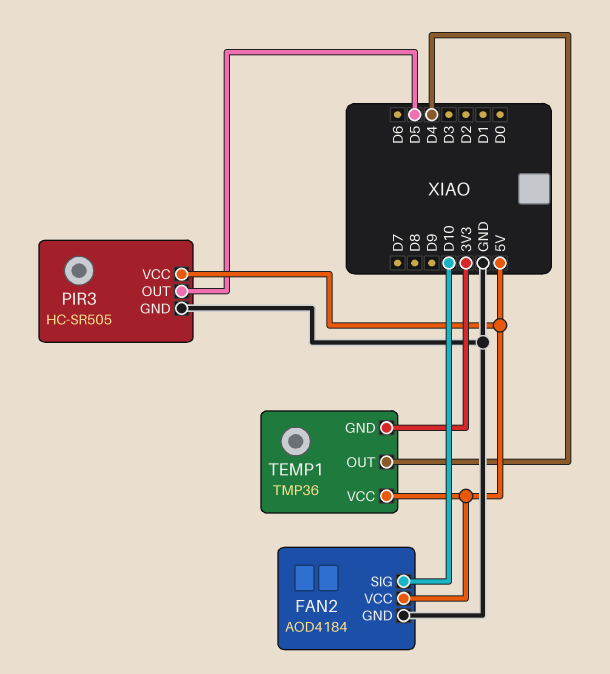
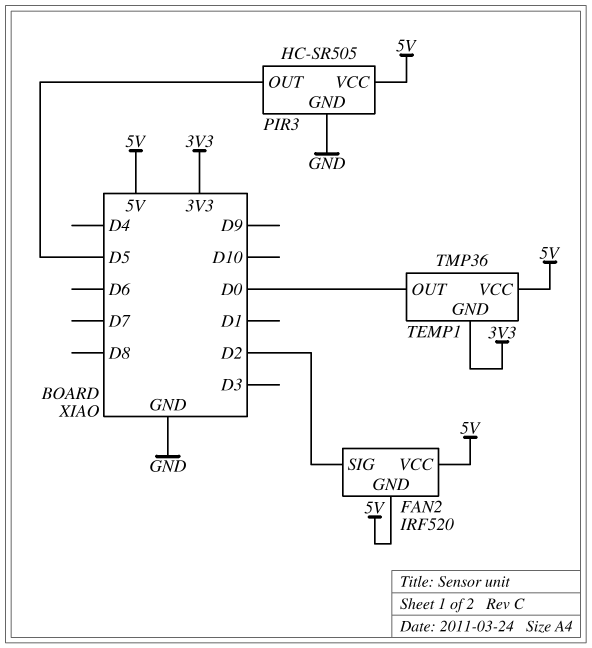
FAN2: AOD4184 -> IRF520
FAN2 pin GND: GND -> 5V
FAN2 pin SIG: D10 -> D2
TEMP1 pin OUT: D4 -> D0

